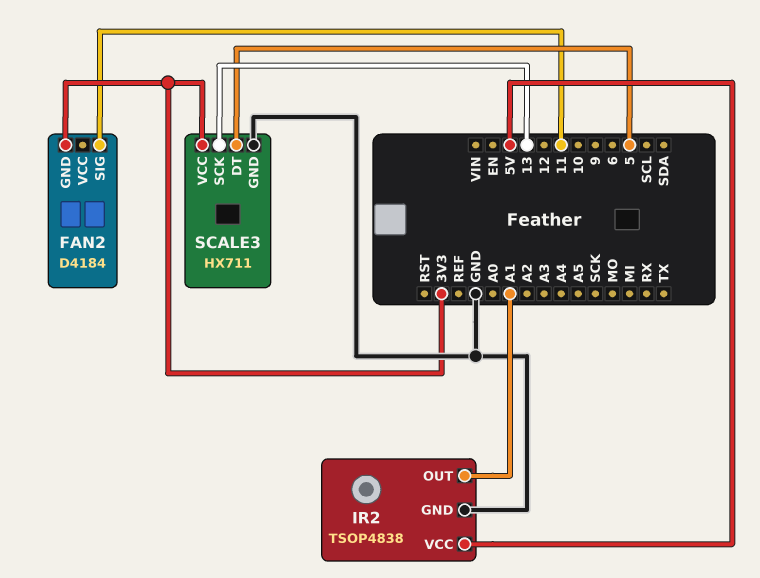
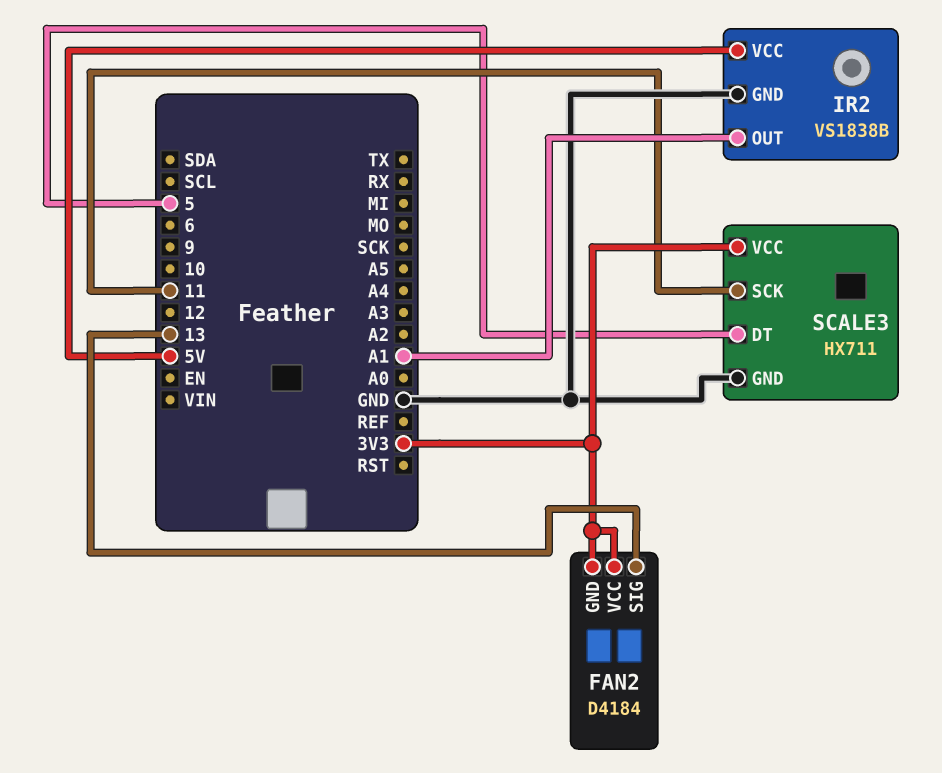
FAN2 pin SIG: 11 -> 13
FAN2 pin VCC: none -> 3V3
IR2: TSOP4838 -> VS1838B
SCALE3 pin SCK: 13 -> 11

